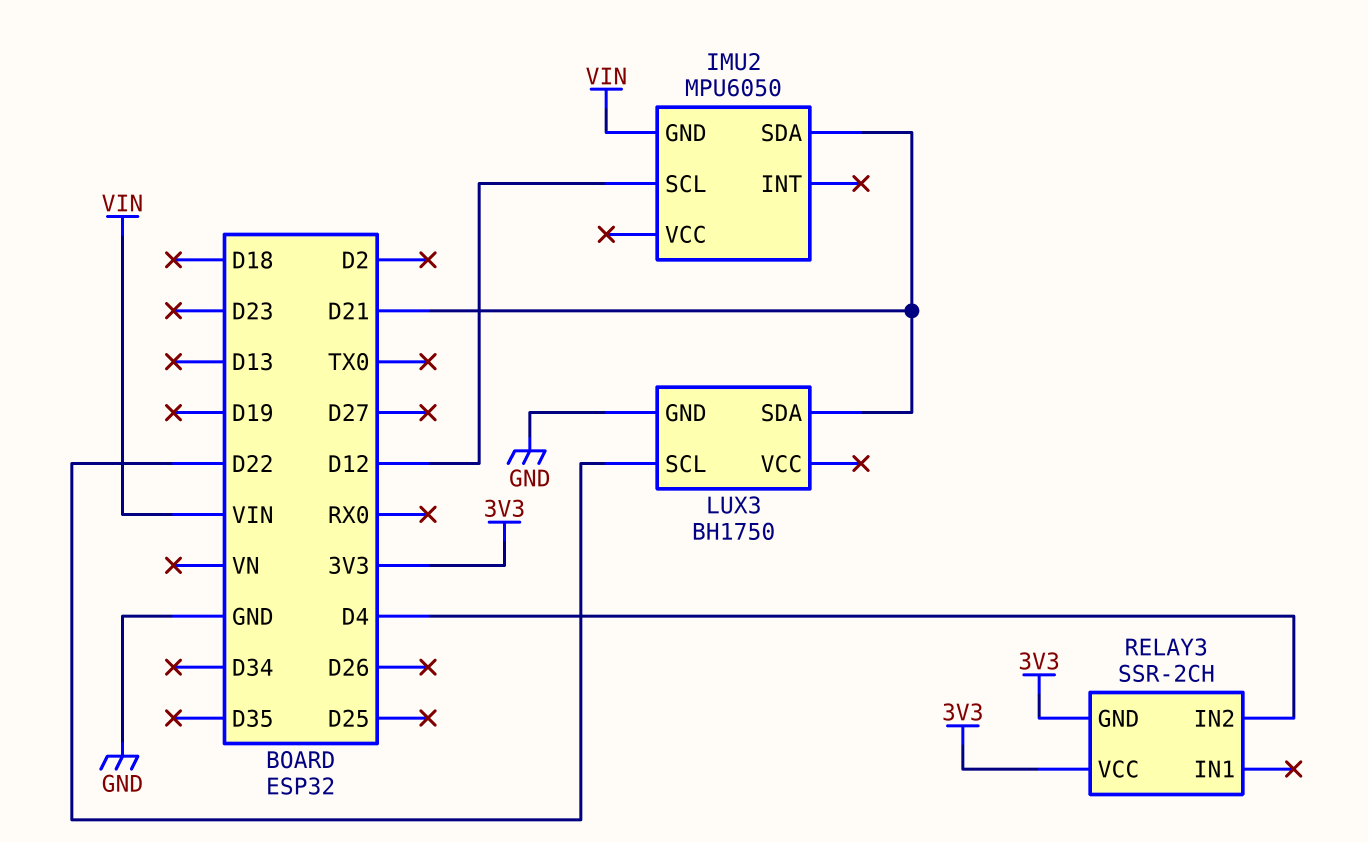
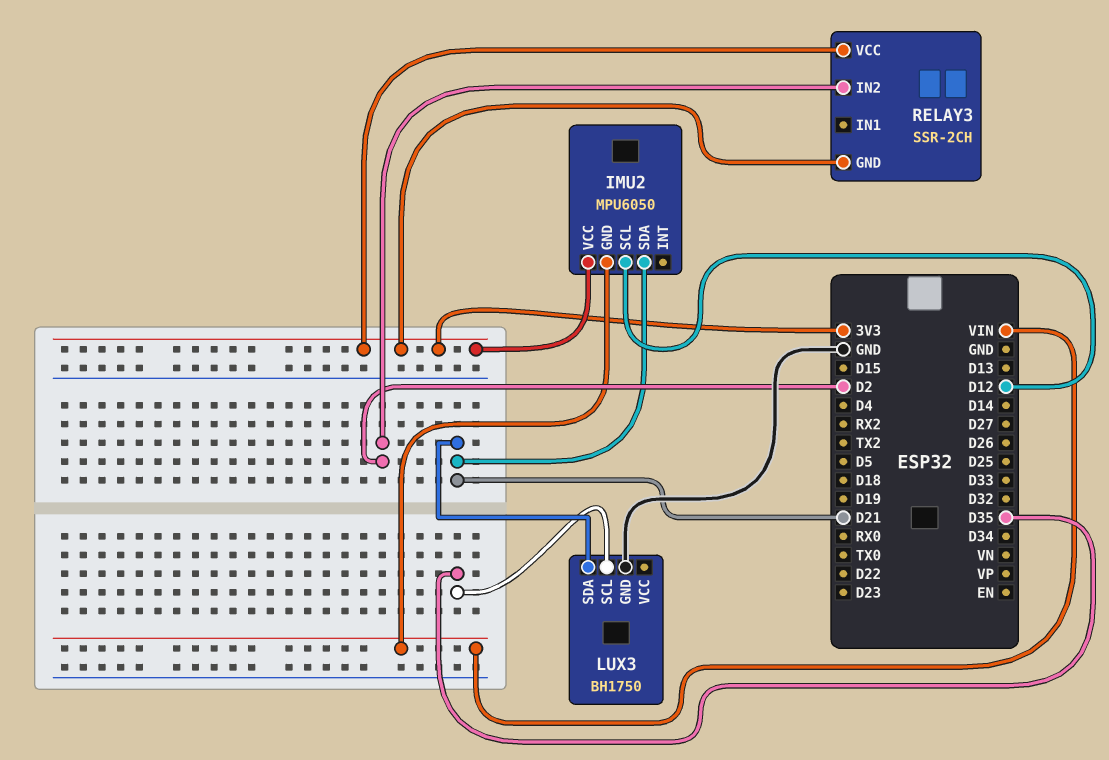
IMU2 pin VCC: none -> 3V3
LUX3 pin SCL: D22 -> D35
RELAY3 pin IN2: D4 -> D2

